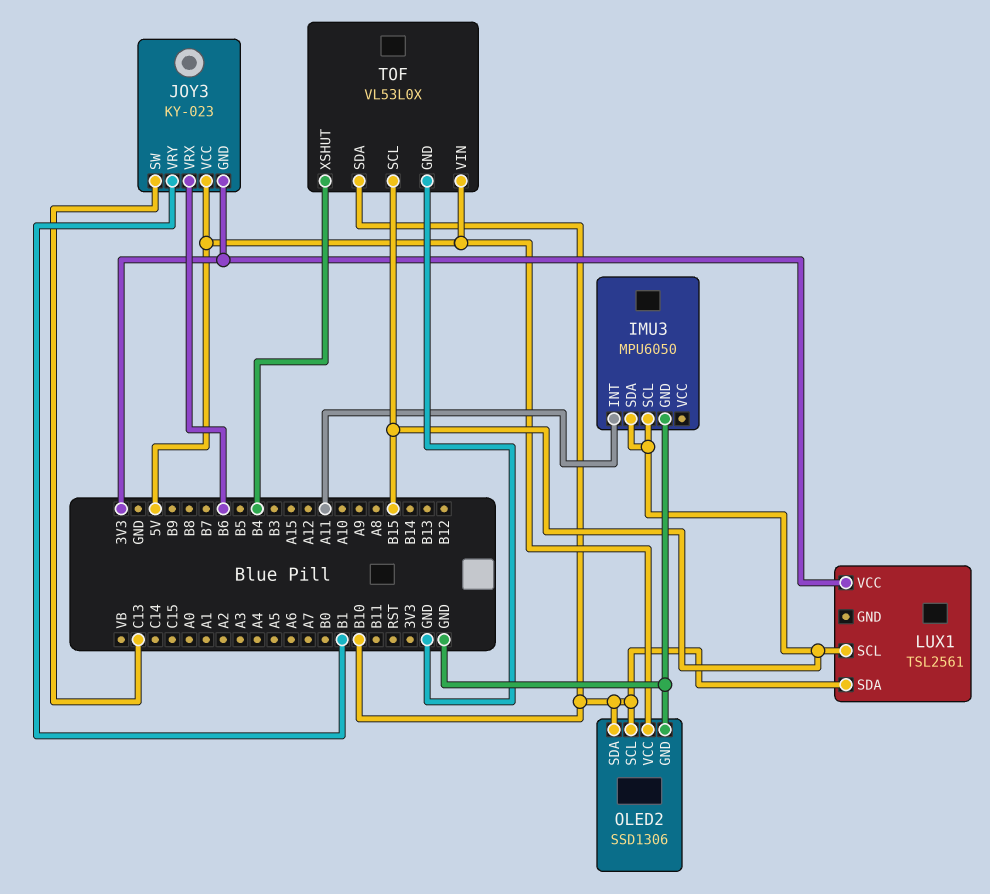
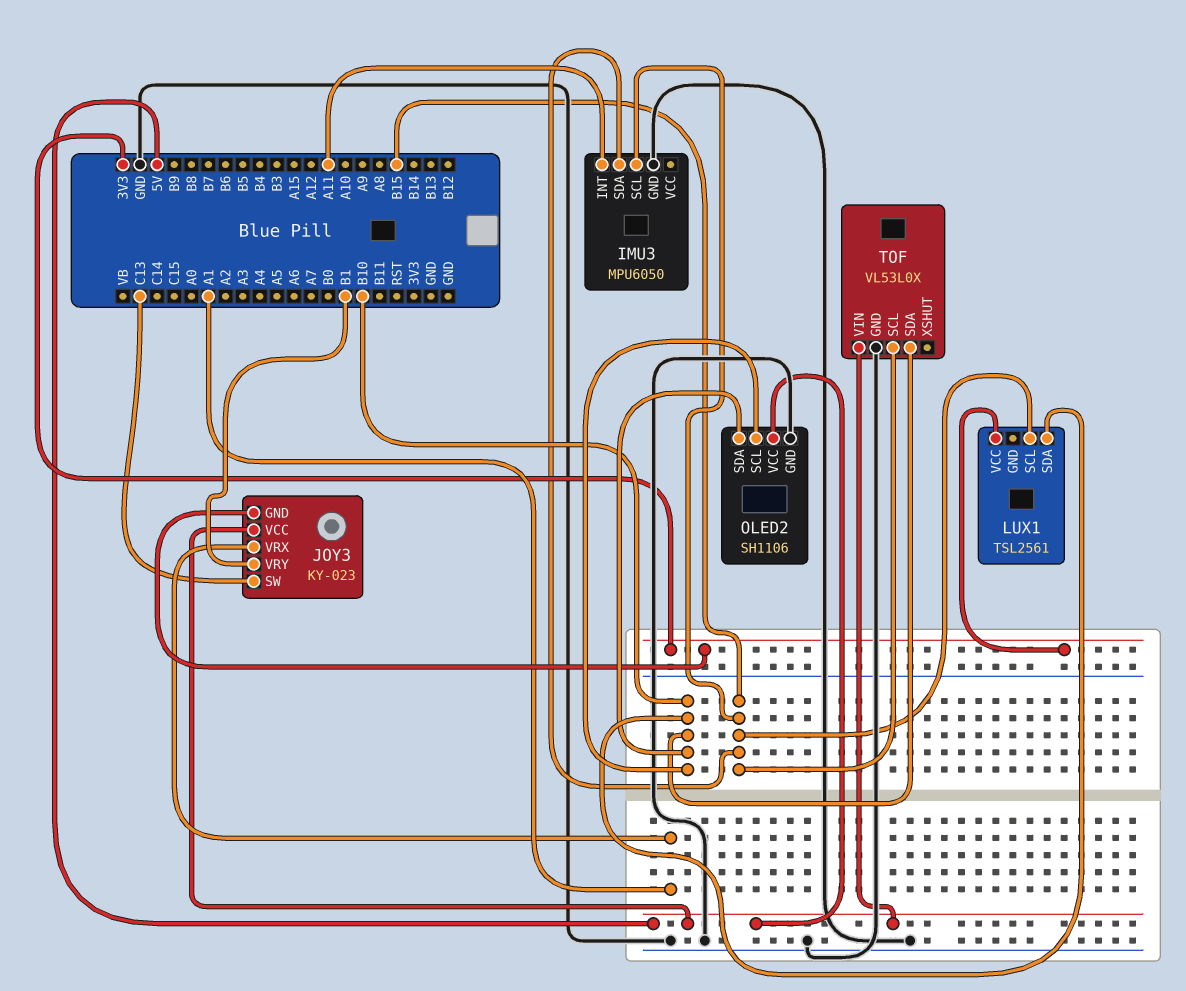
JOY3 pin VRX: B6 -> A1
OLED2: SSD1306 -> SH1106
TOF pin XSHUT: B4 -> none

